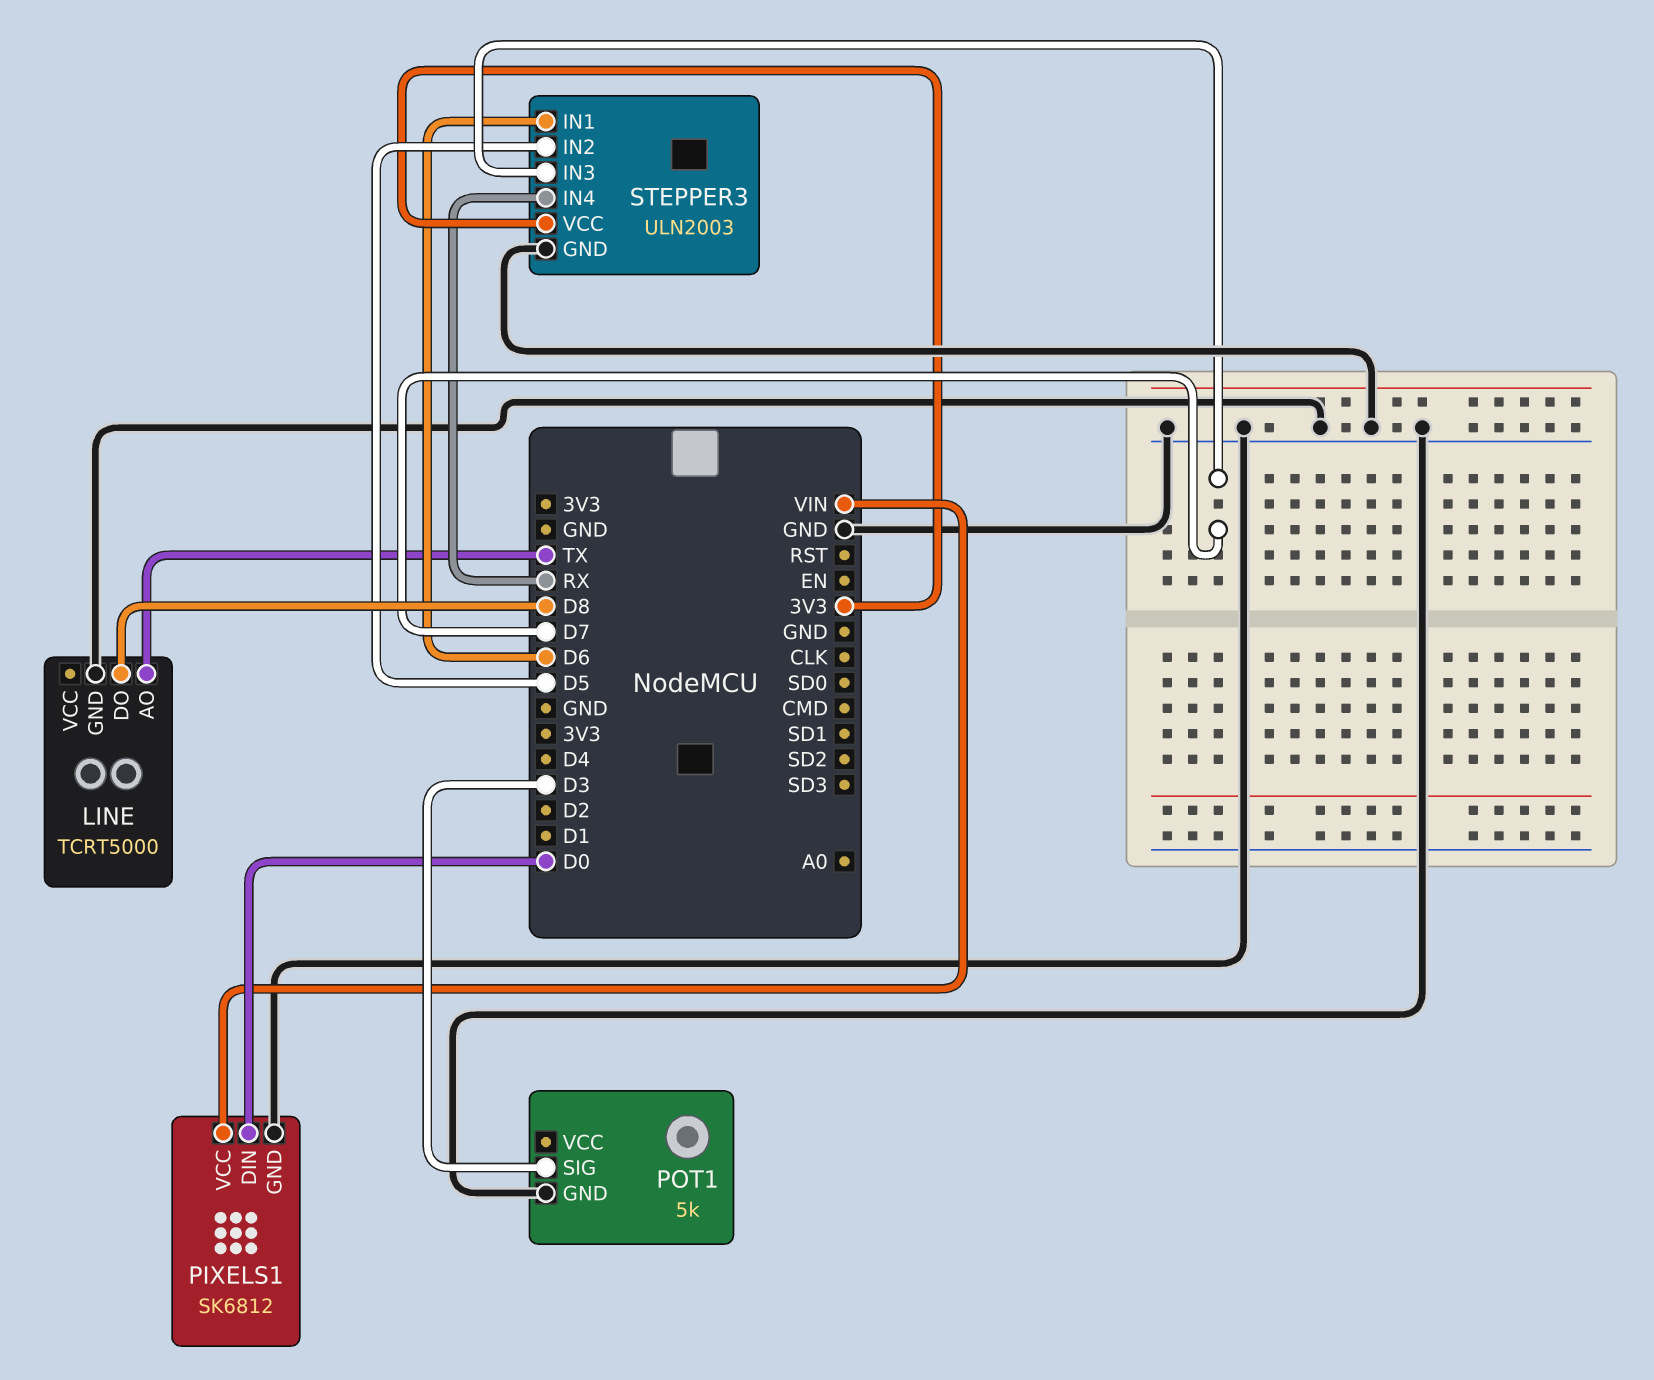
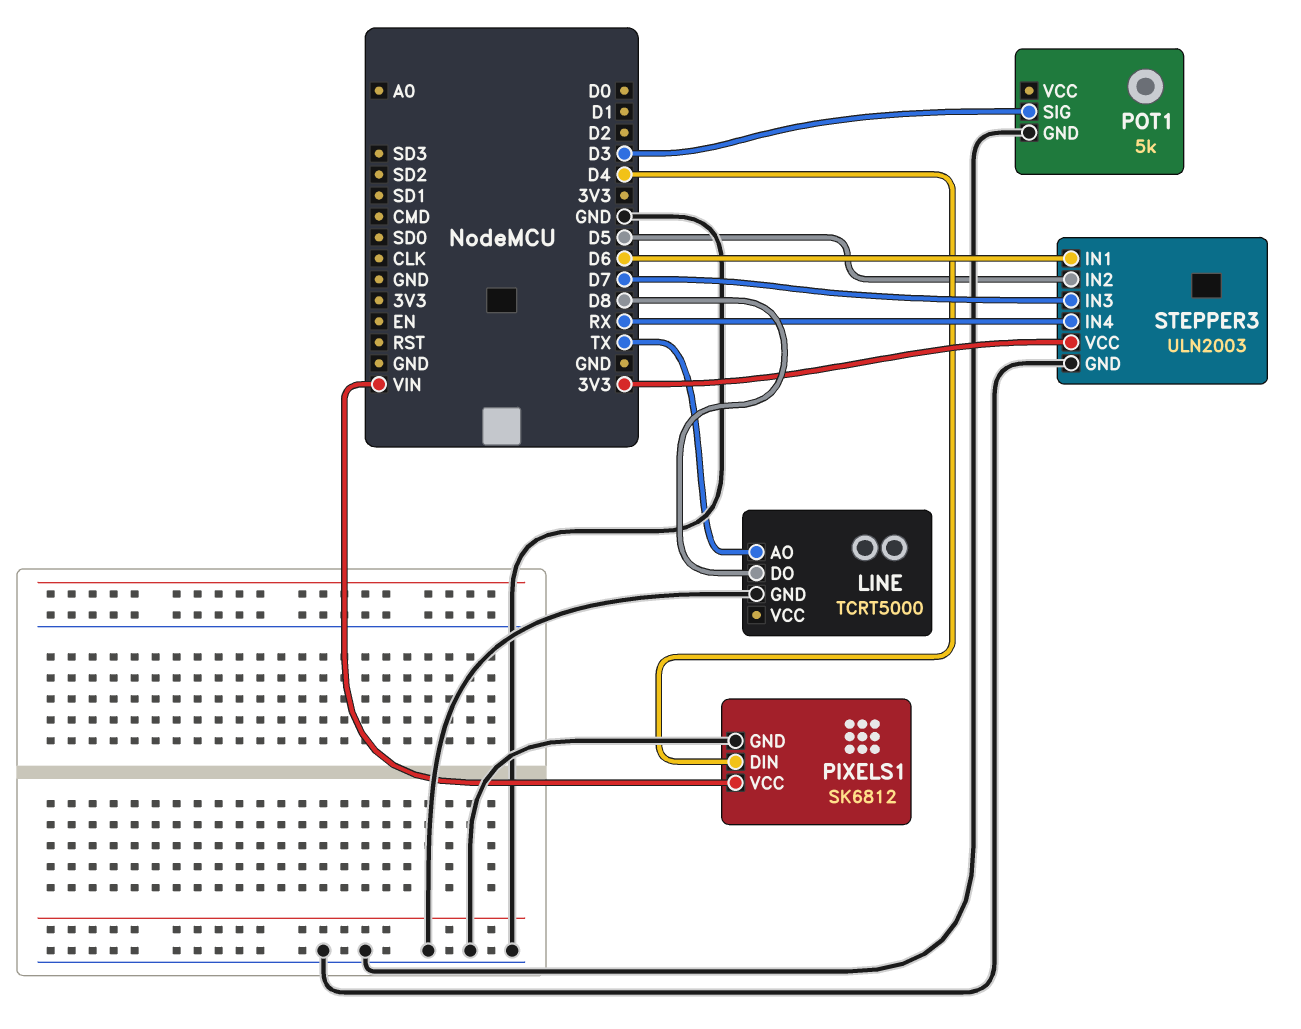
PIXELS1 pin DIN: D0 -> D4

